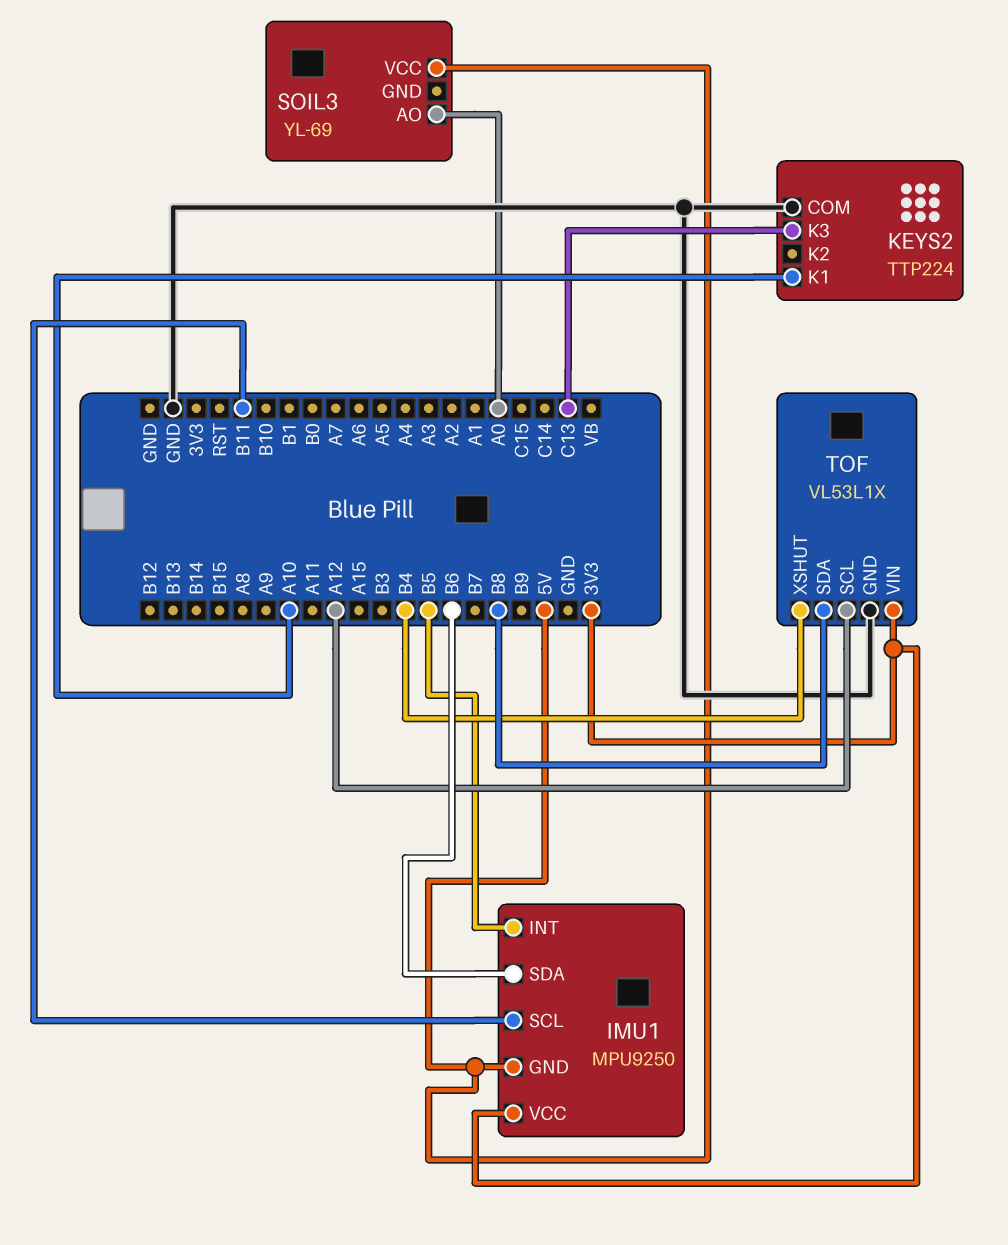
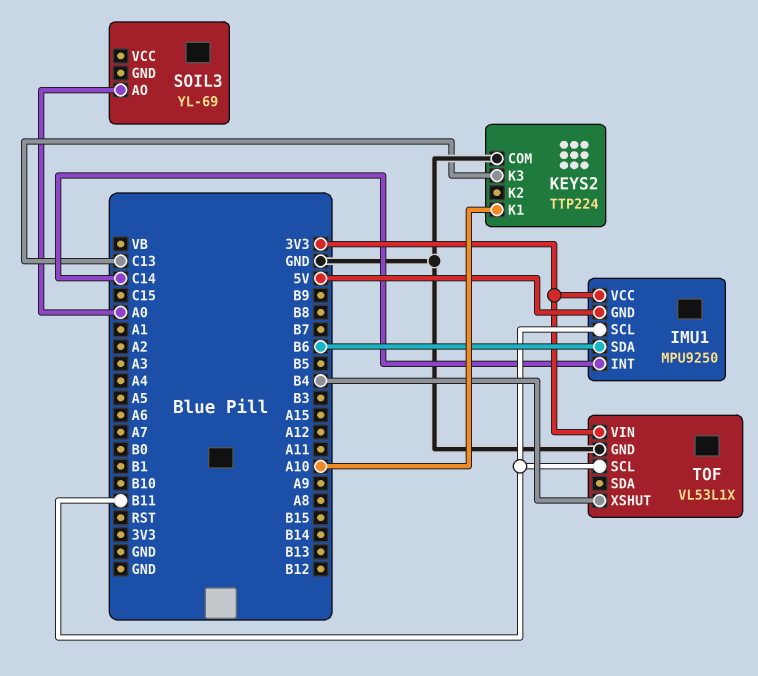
IMU1 pin INT: B5 -> C14
SOIL3 pin VCC: 5V -> none
TOF pin SCL: A12 -> B11
TOF pin SDA: B8 -> none

